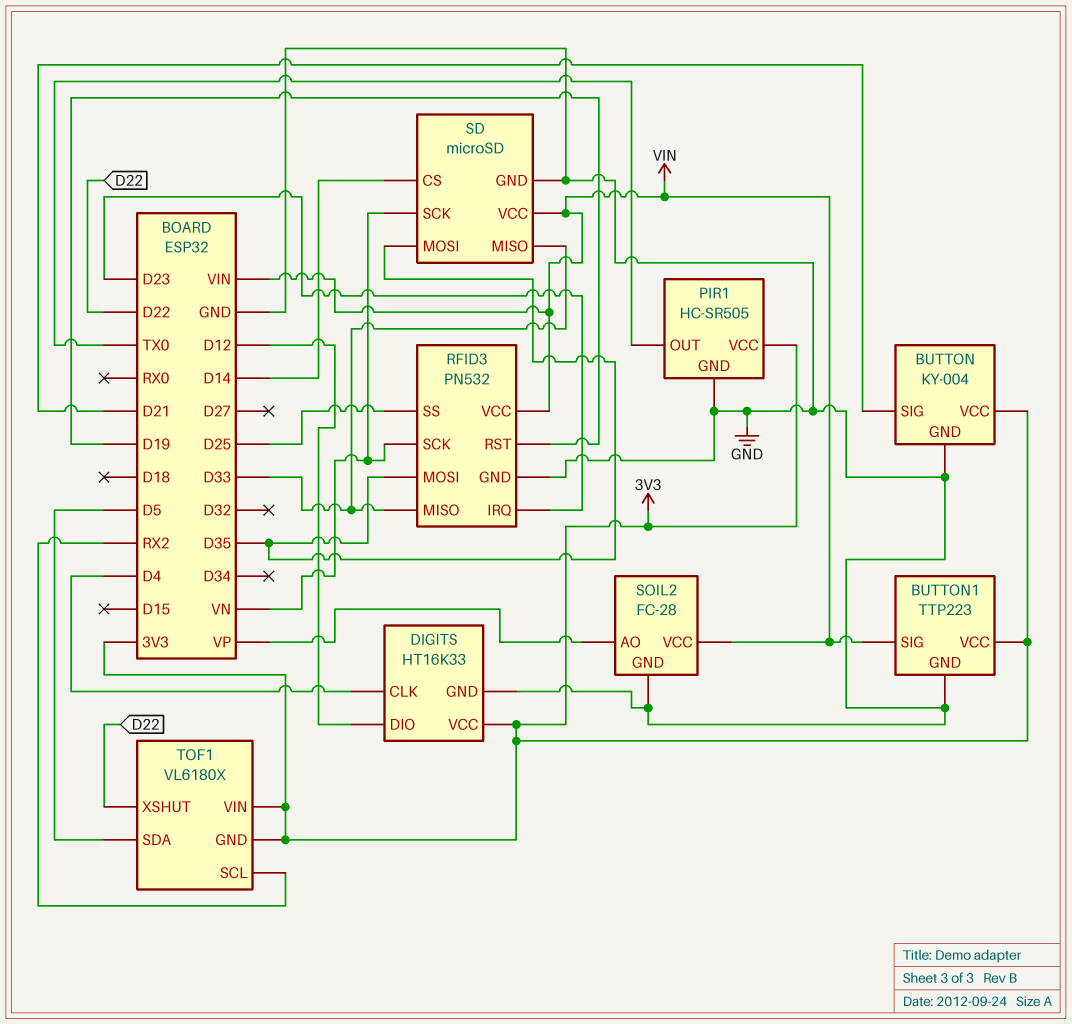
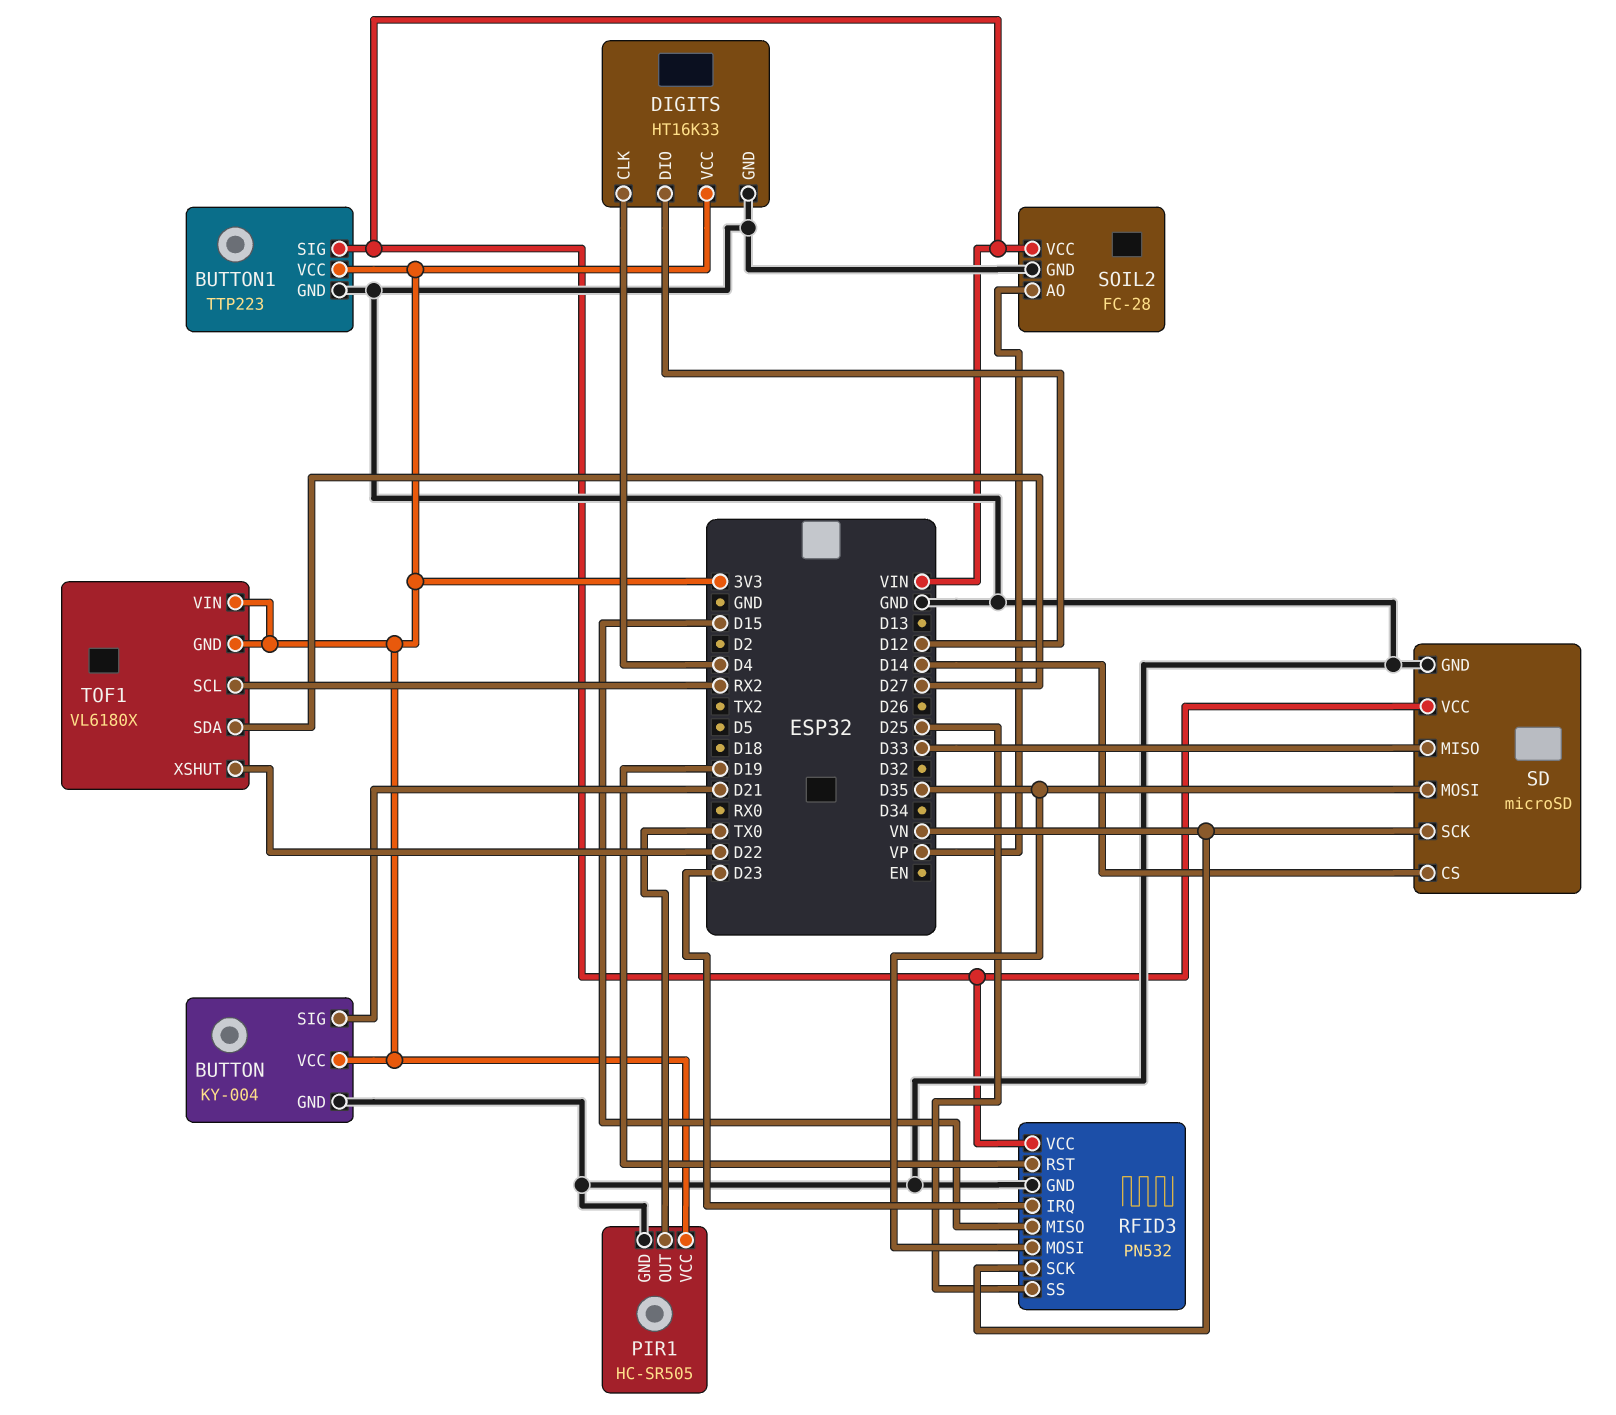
RFID3 pin MISO: D33 -> D15
TOF1 pin SDA: D5 -> D27

